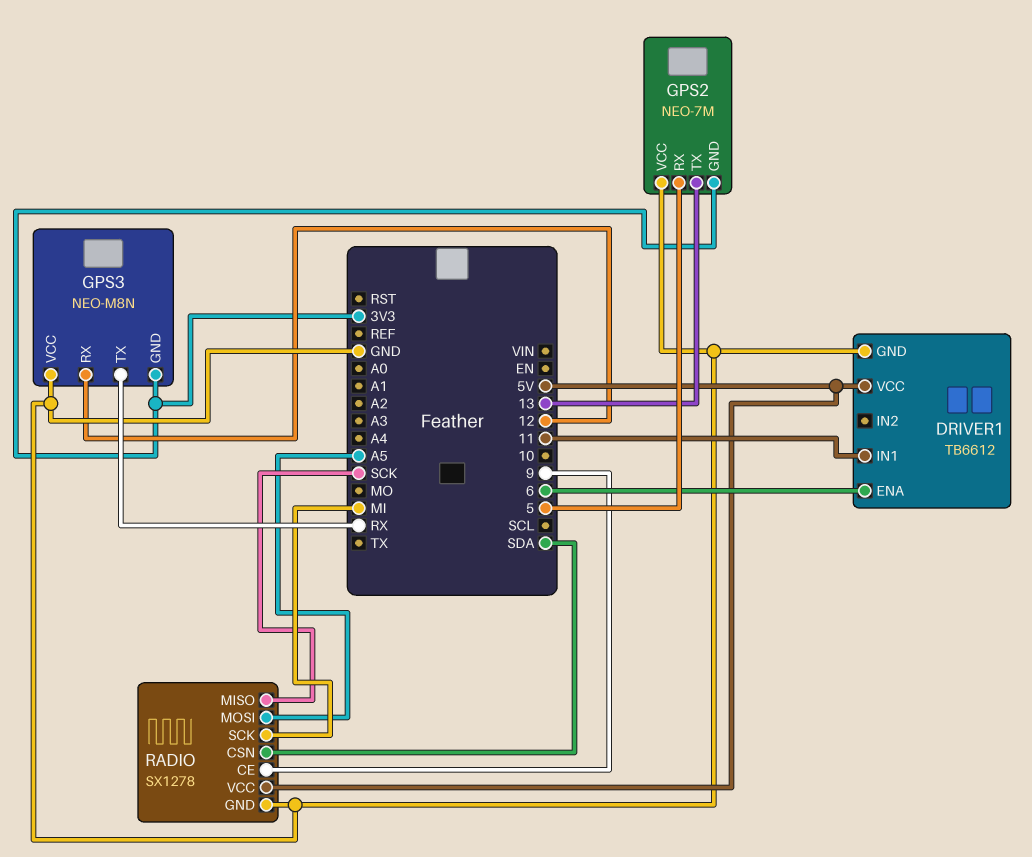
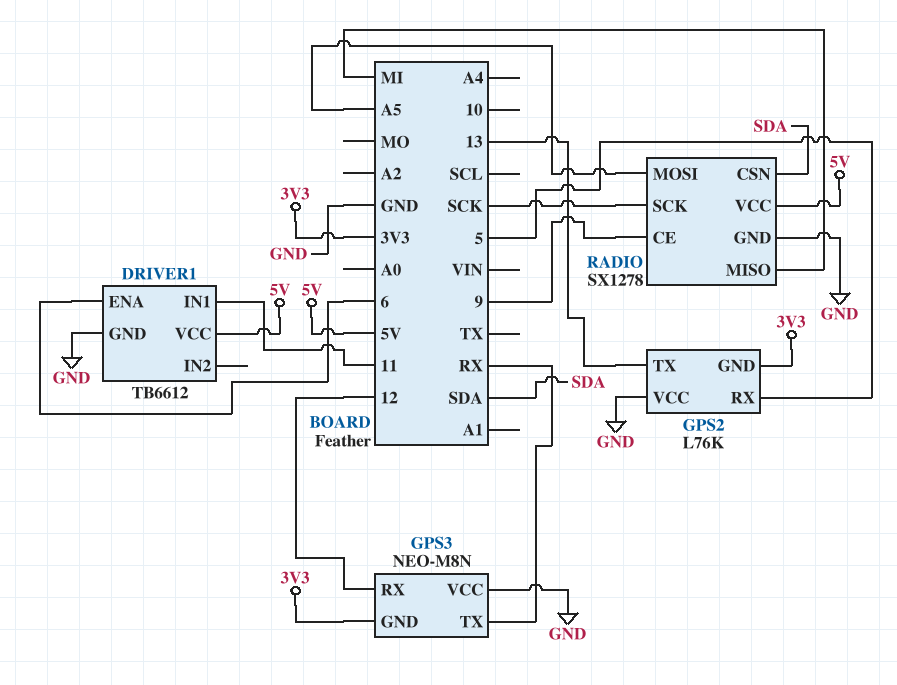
GPS2: NEO-7M -> L76K
RADIO pin MISO: SCK -> MI
RADIO pin SCK: MI -> SCK

